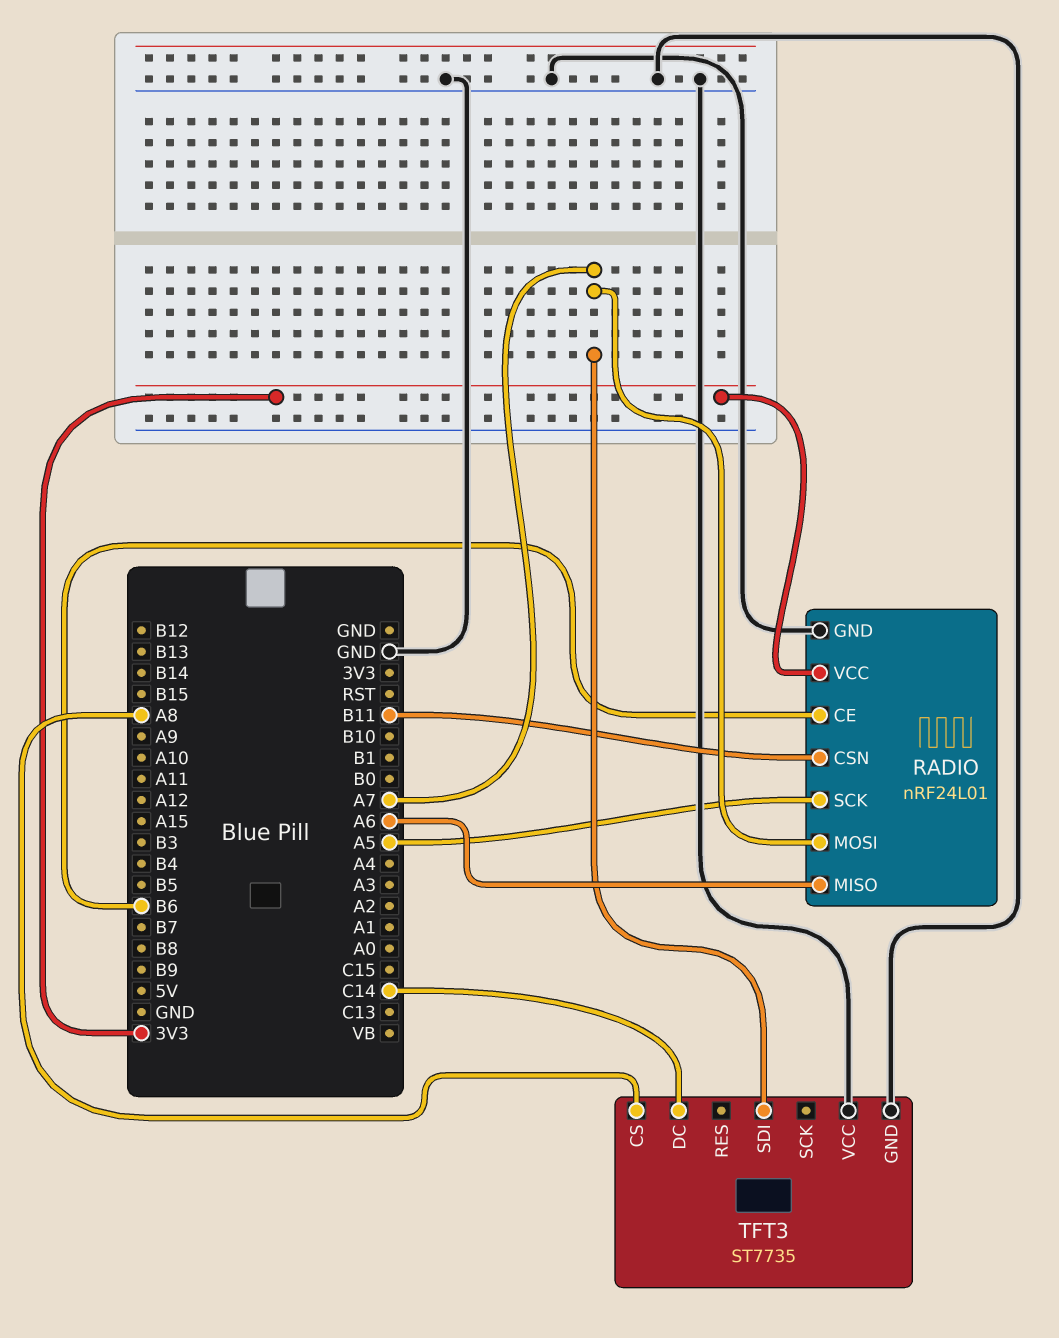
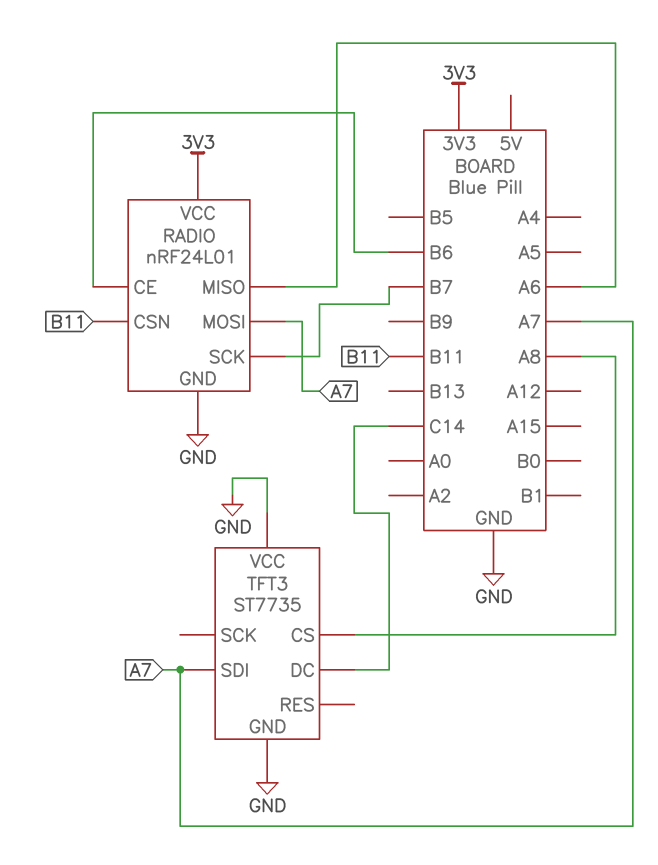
RADIO pin SCK: A5 -> B7

